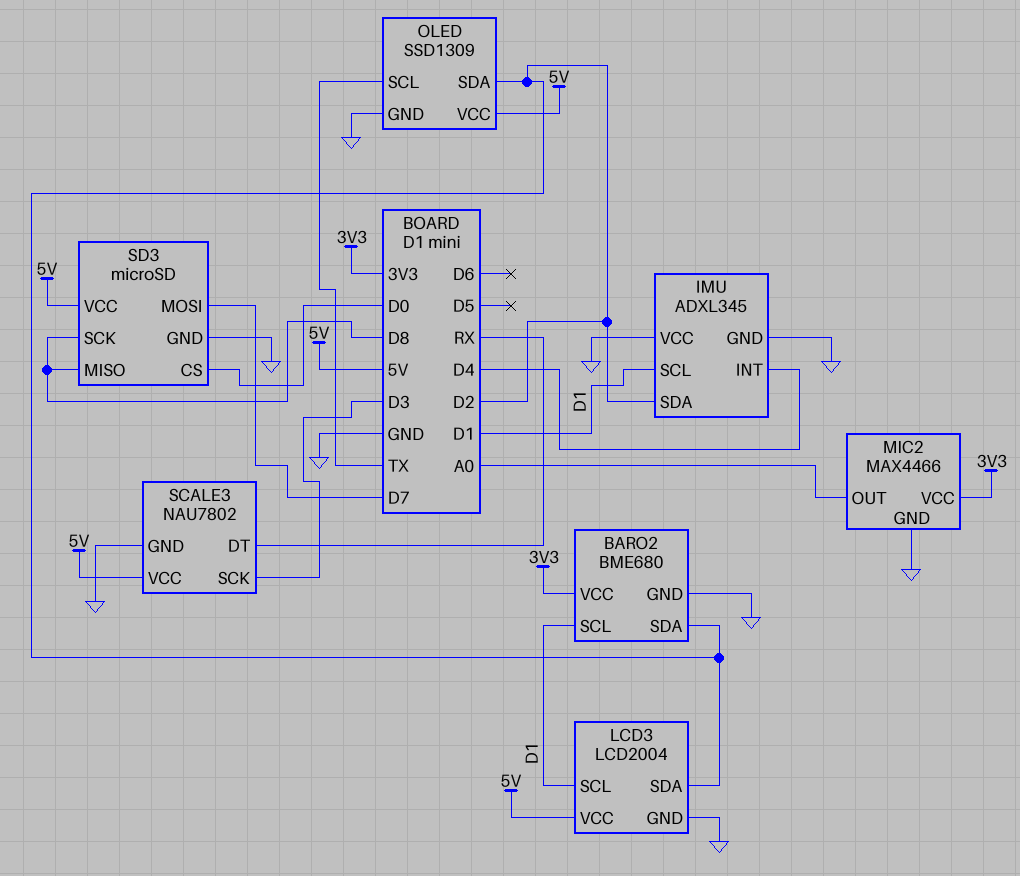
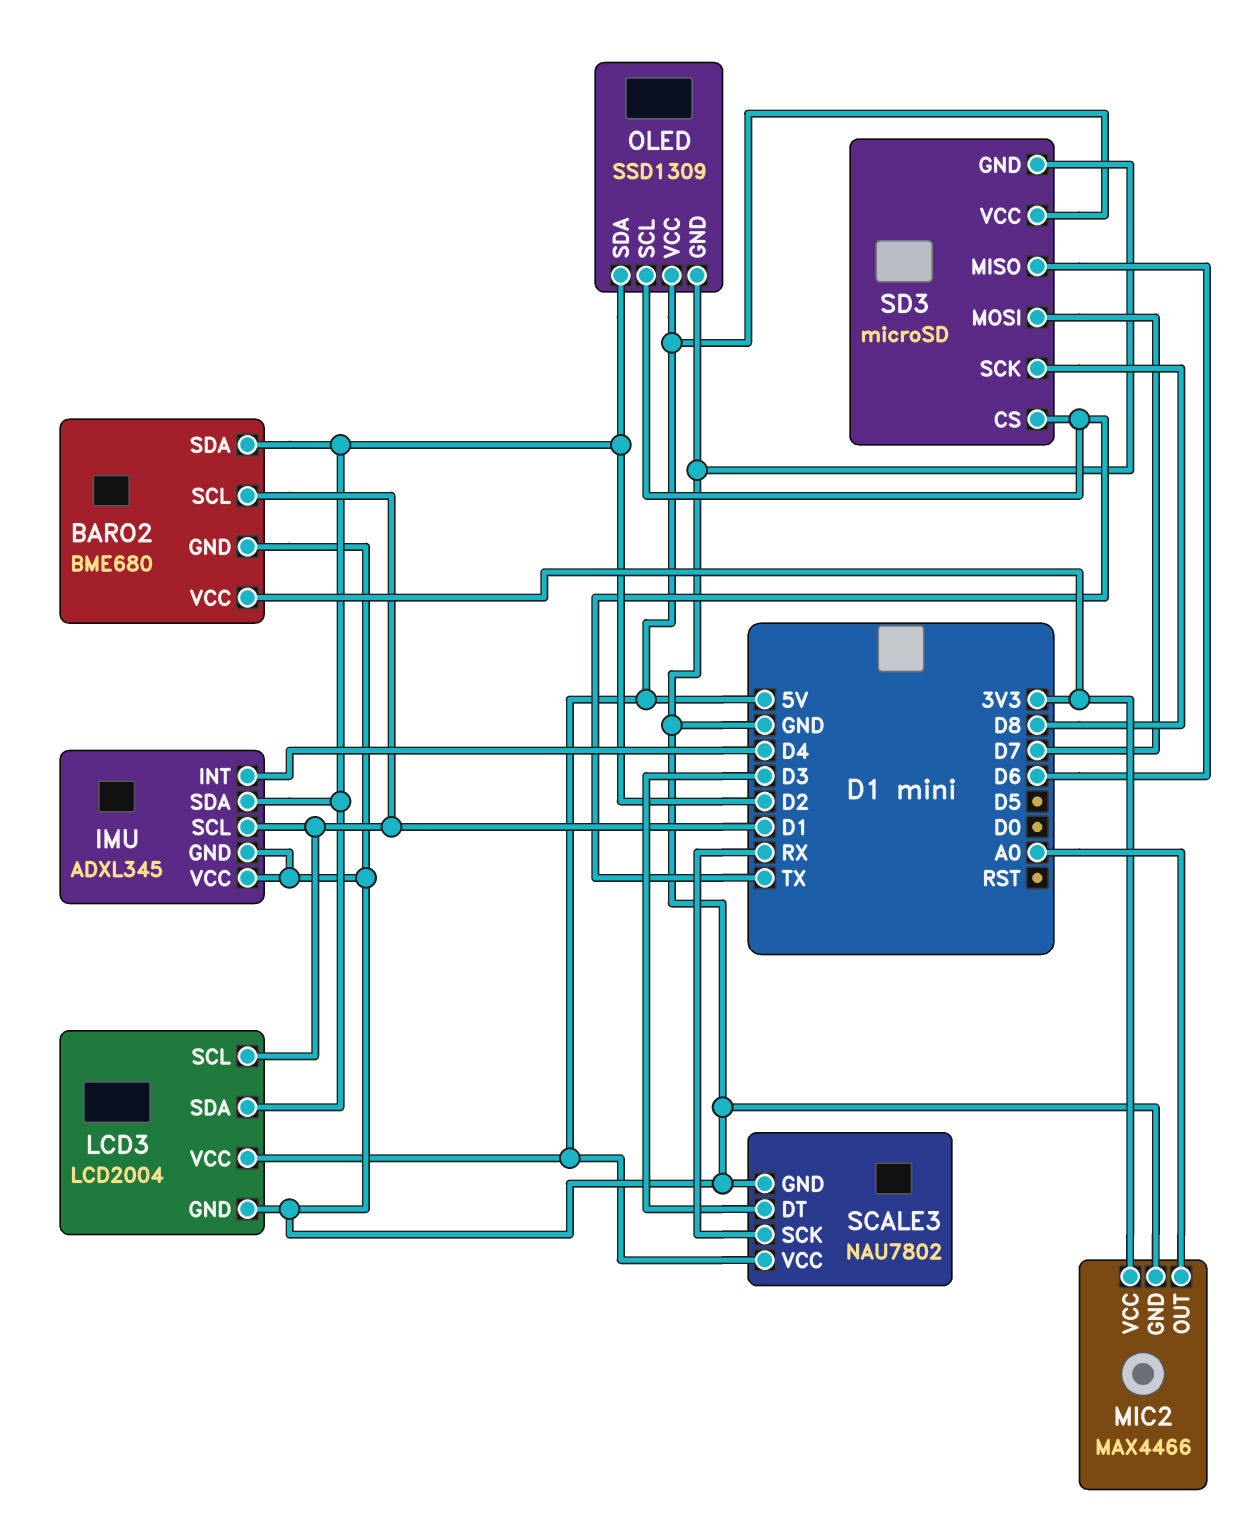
SCALE3 pin DT: RX -> D3
SCALE3 pin SCK: D3 -> RX
SD3 pin CS: D0 -> TX
SD3 pin MISO: D8 -> D6

